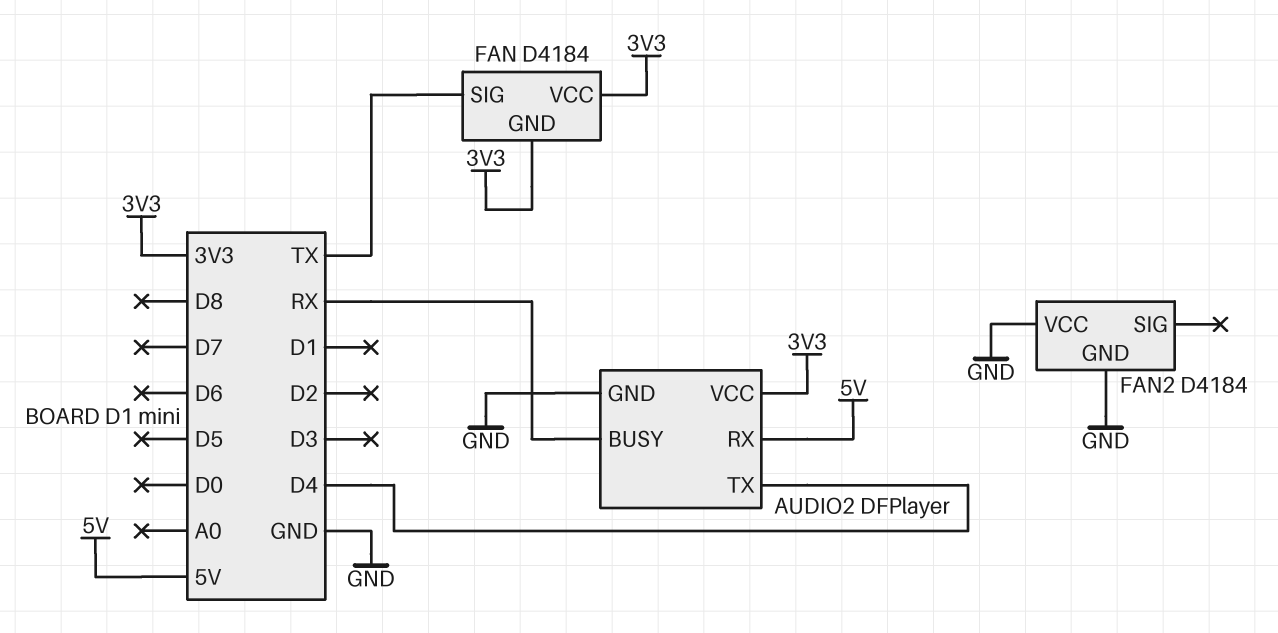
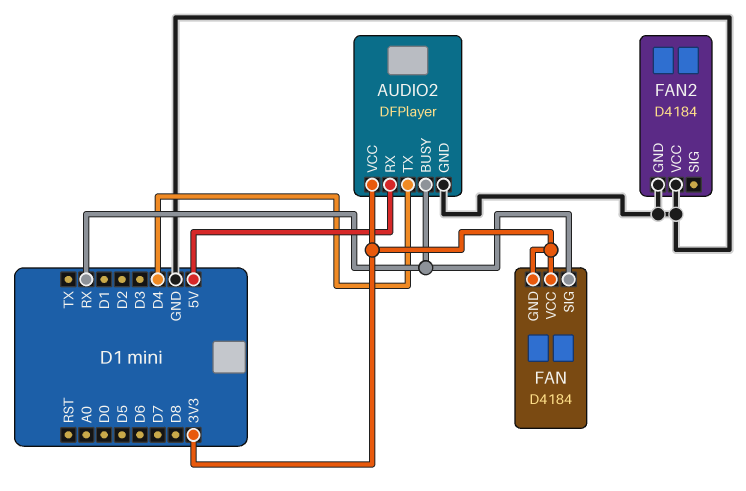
FAN pin SIG: TX -> RX

